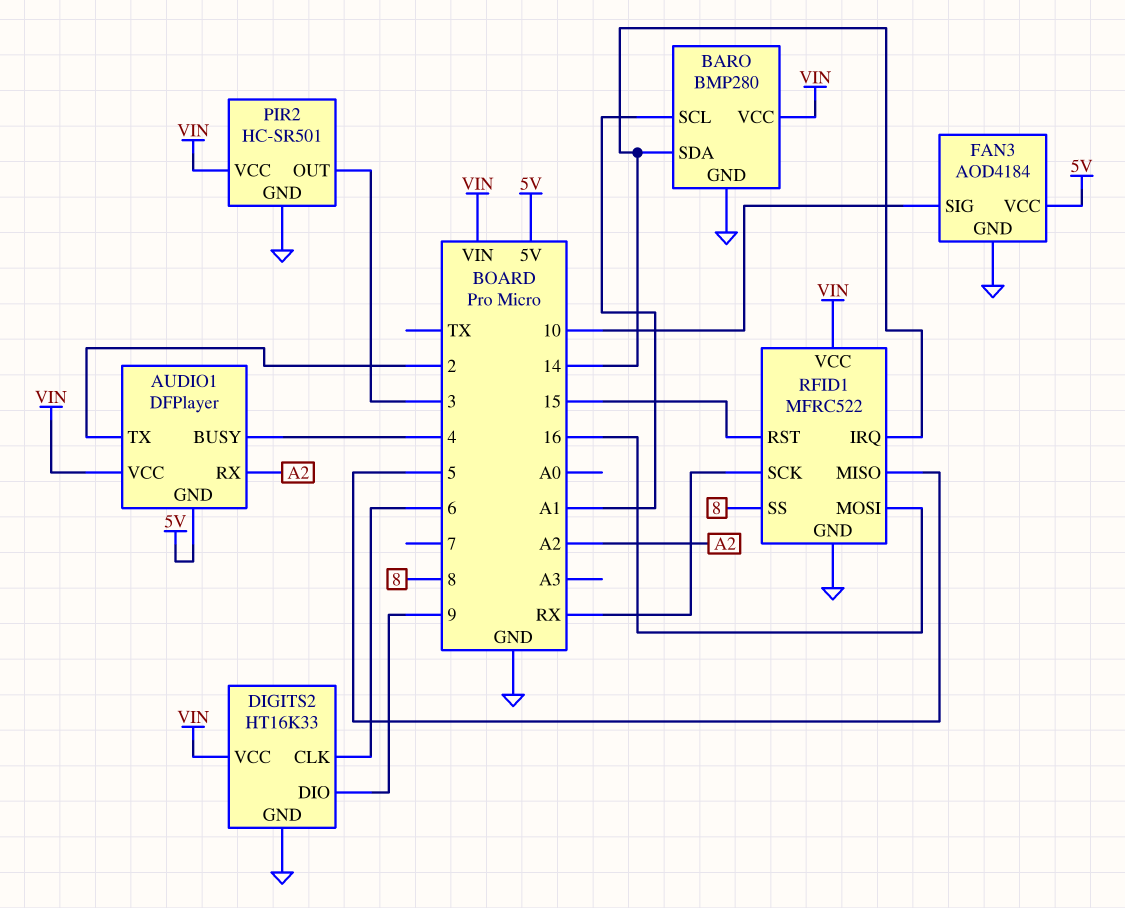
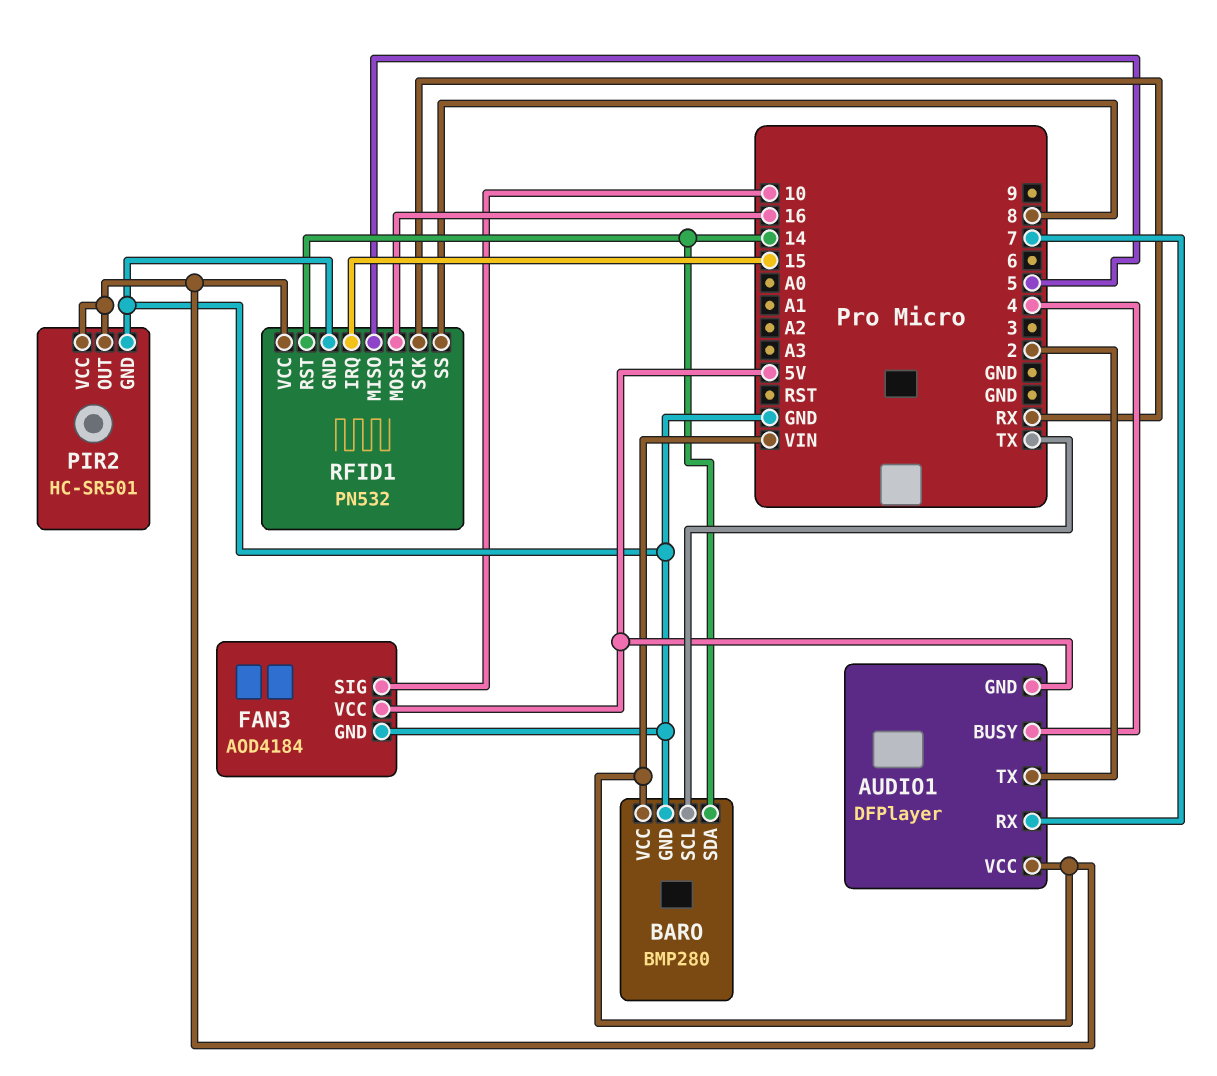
AUDIO1 pin RX: A2 -> 7
BARO pin SCL: A1 -> TX
DIGITS2: HT16K33 -> none
DIGITS2 pin CLK: 6 -> none
DIGITS2 pin DIO: 9 -> none
DIGITS2 pin GND: GND -> none
DIGITS2 pin VCC: VIN -> none
PIR2 pin OUT: 3 -> VIN
RFID1: MFRC522 -> PN532
RFID1 pin IRQ: 14 -> 15
RFID1 pin RST: 15 -> 14

